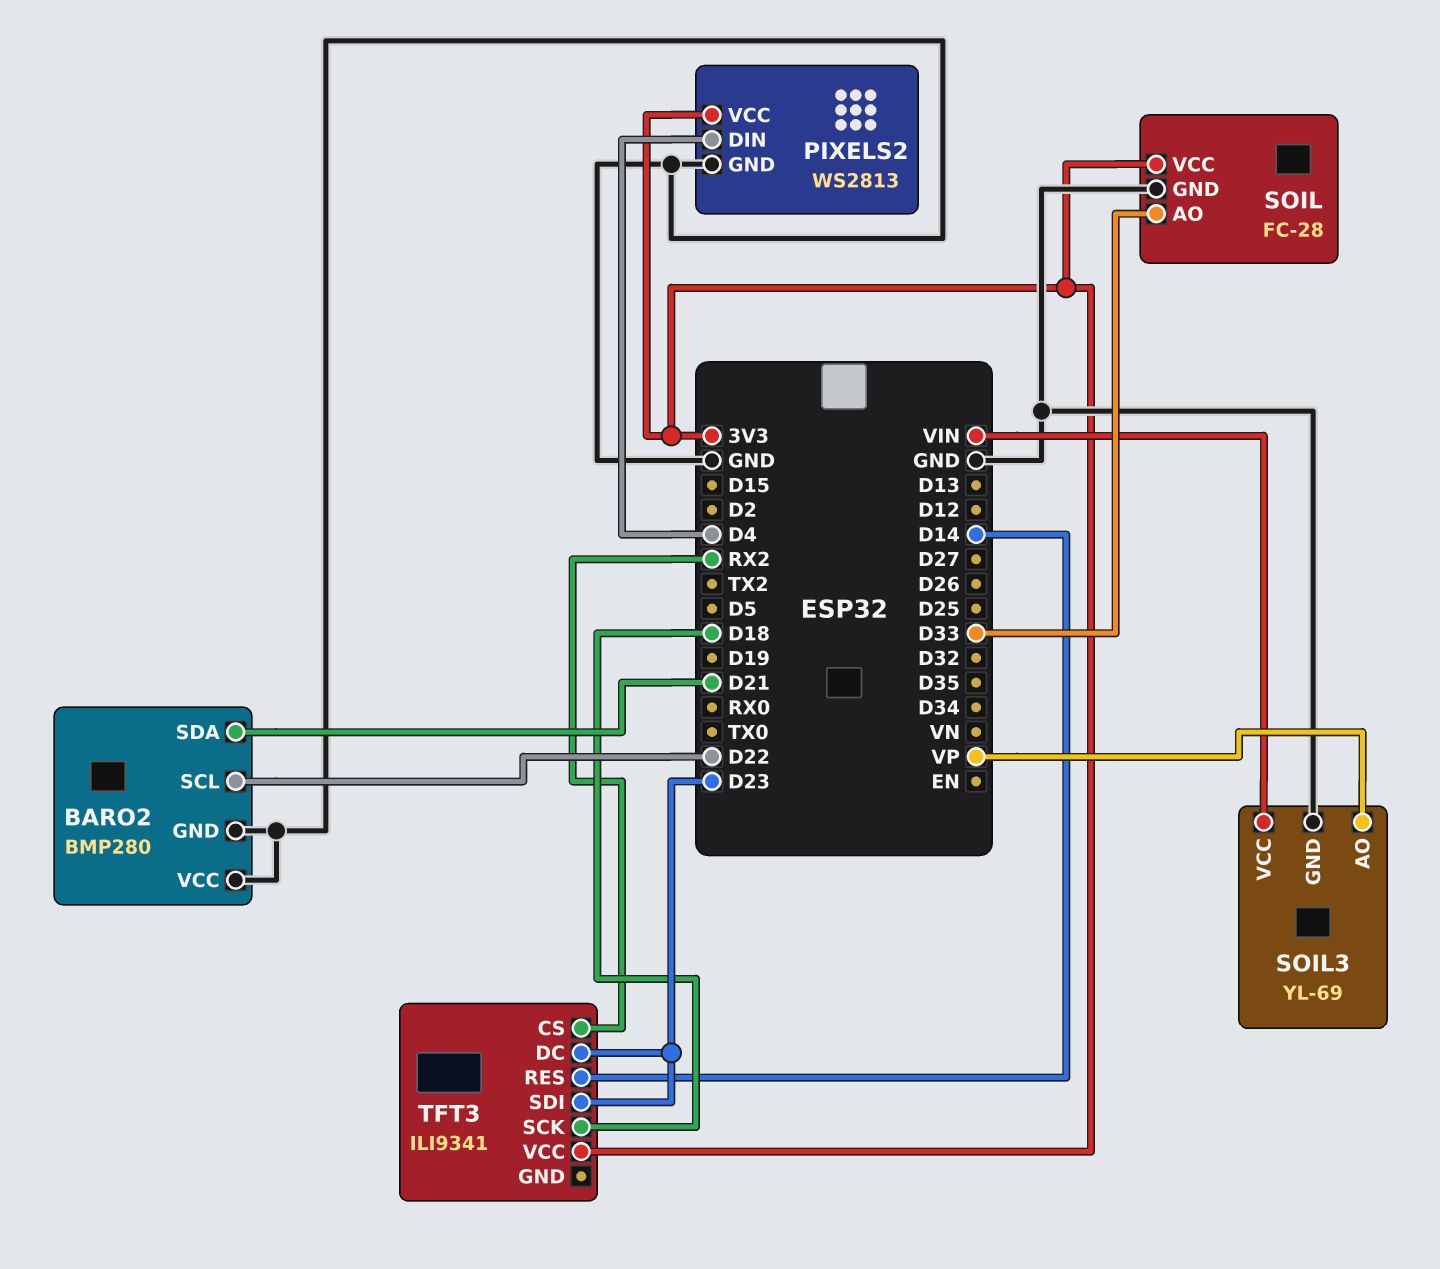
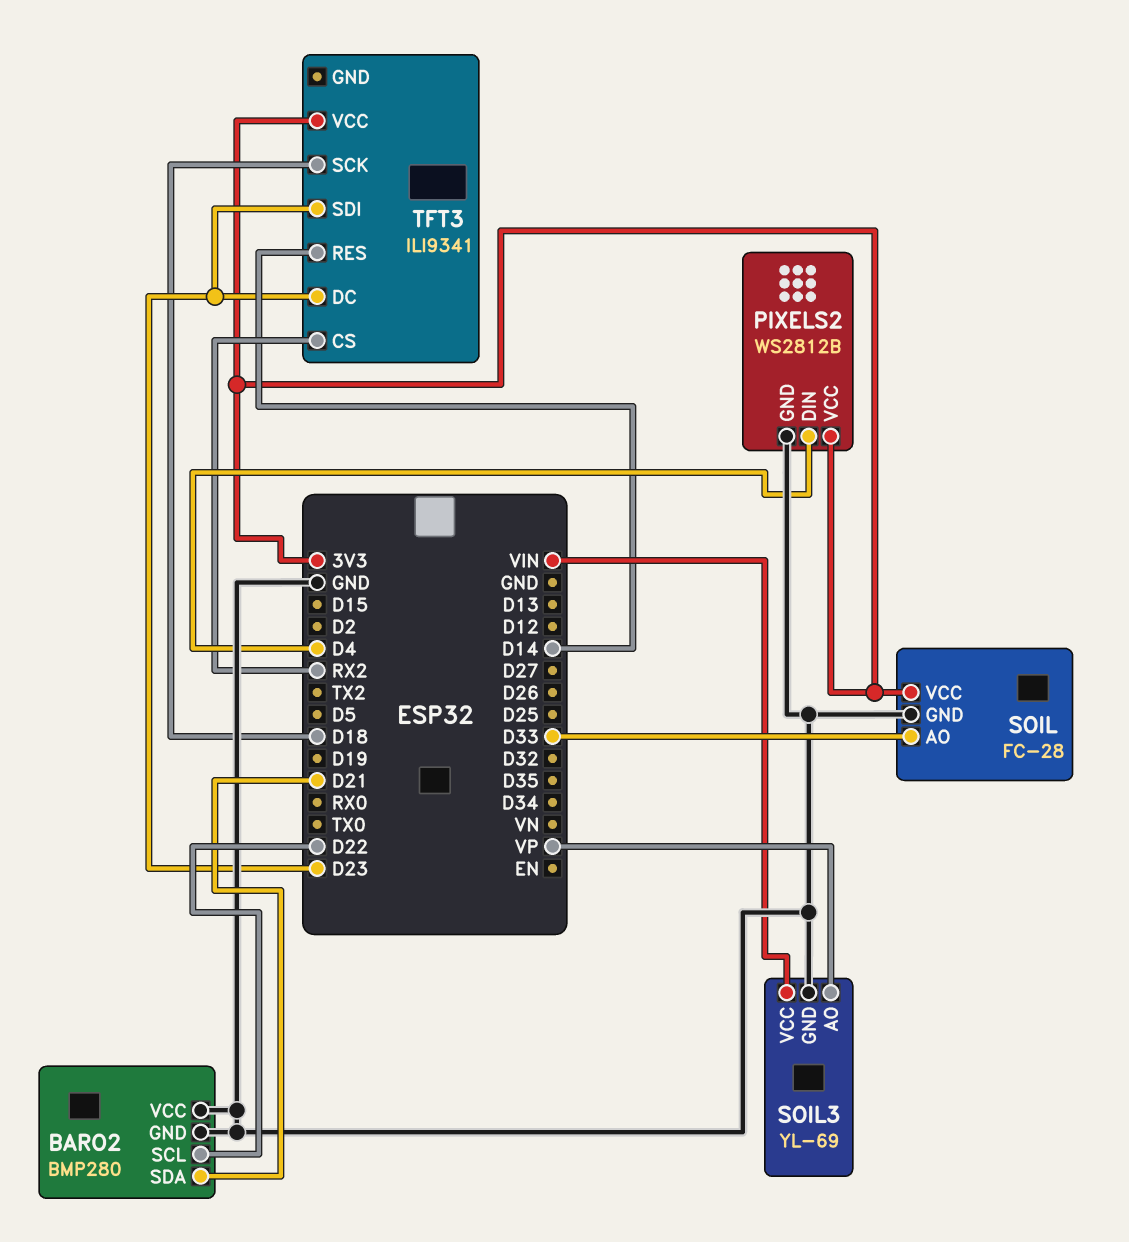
PIXELS2: WS2813 -> WS2812B

